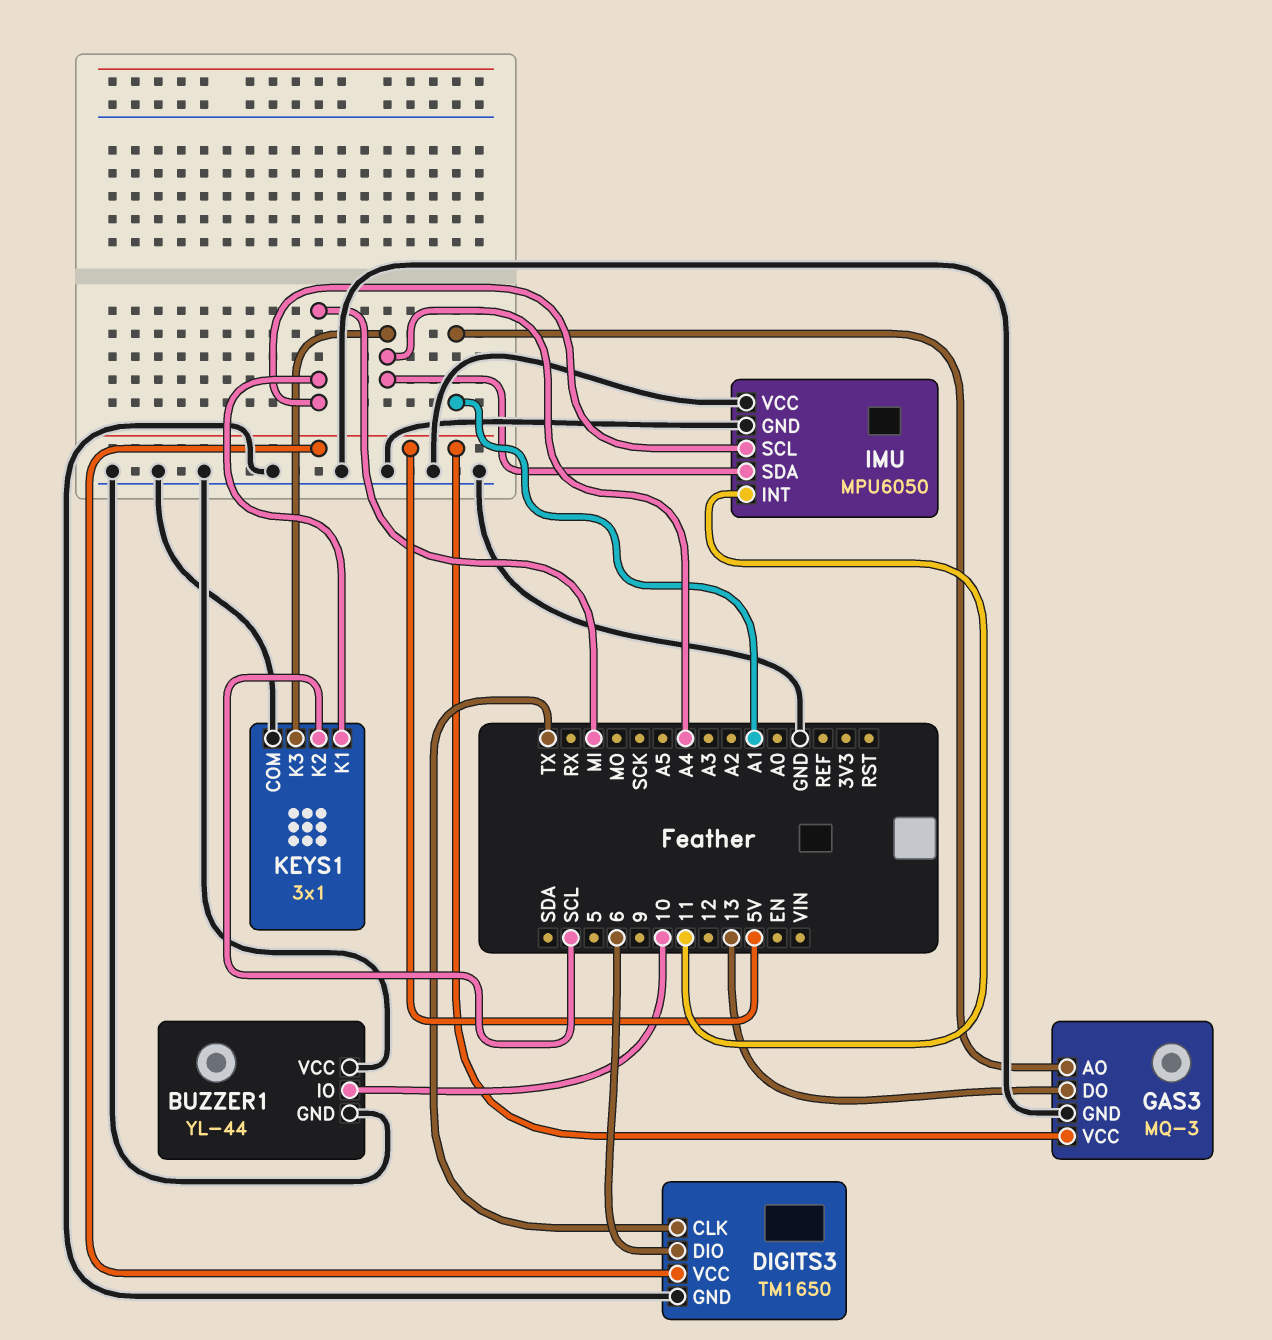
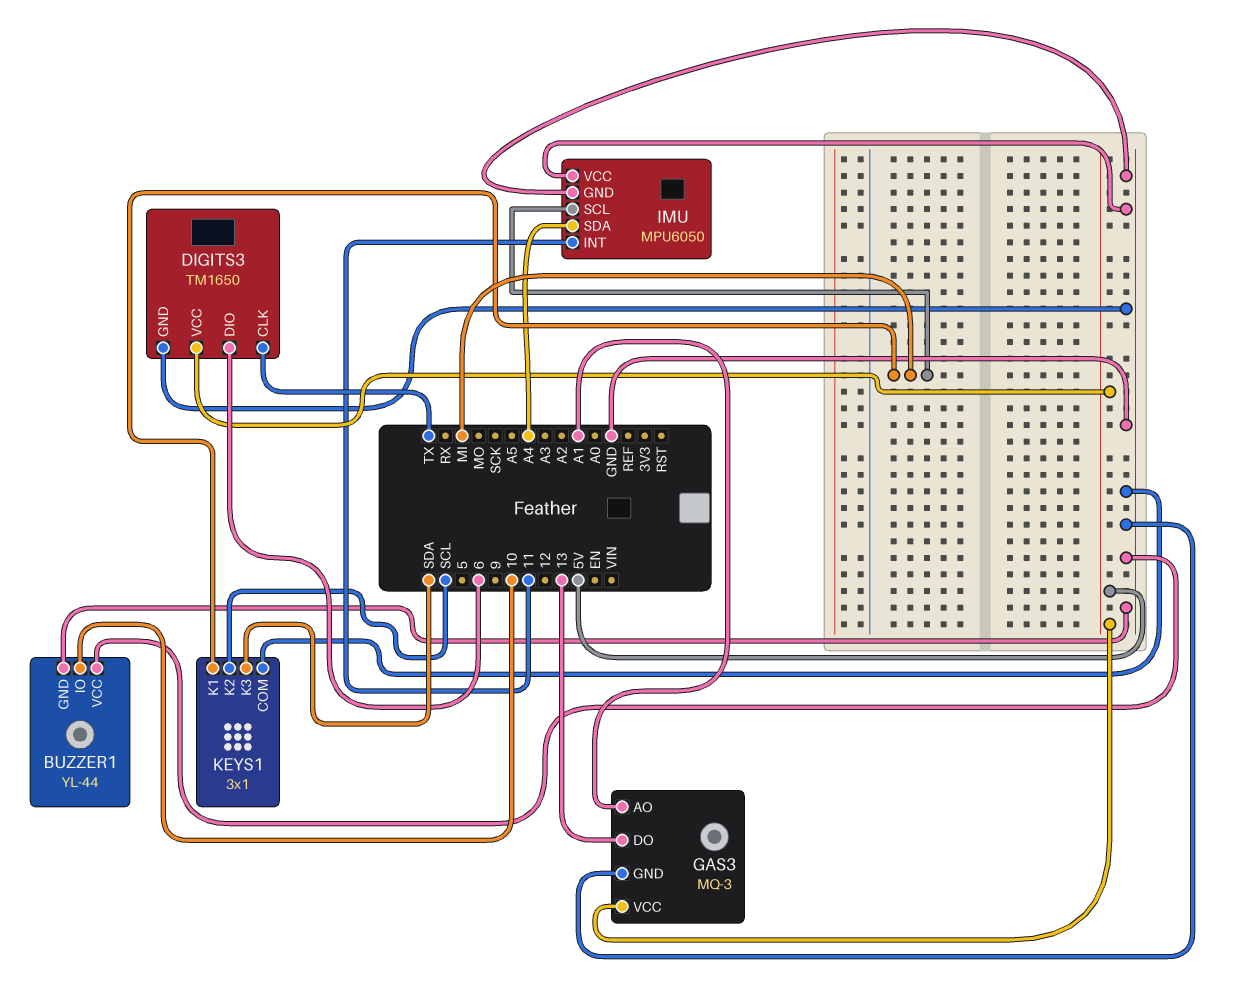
KEYS1 pin K3: A4 -> SDA

